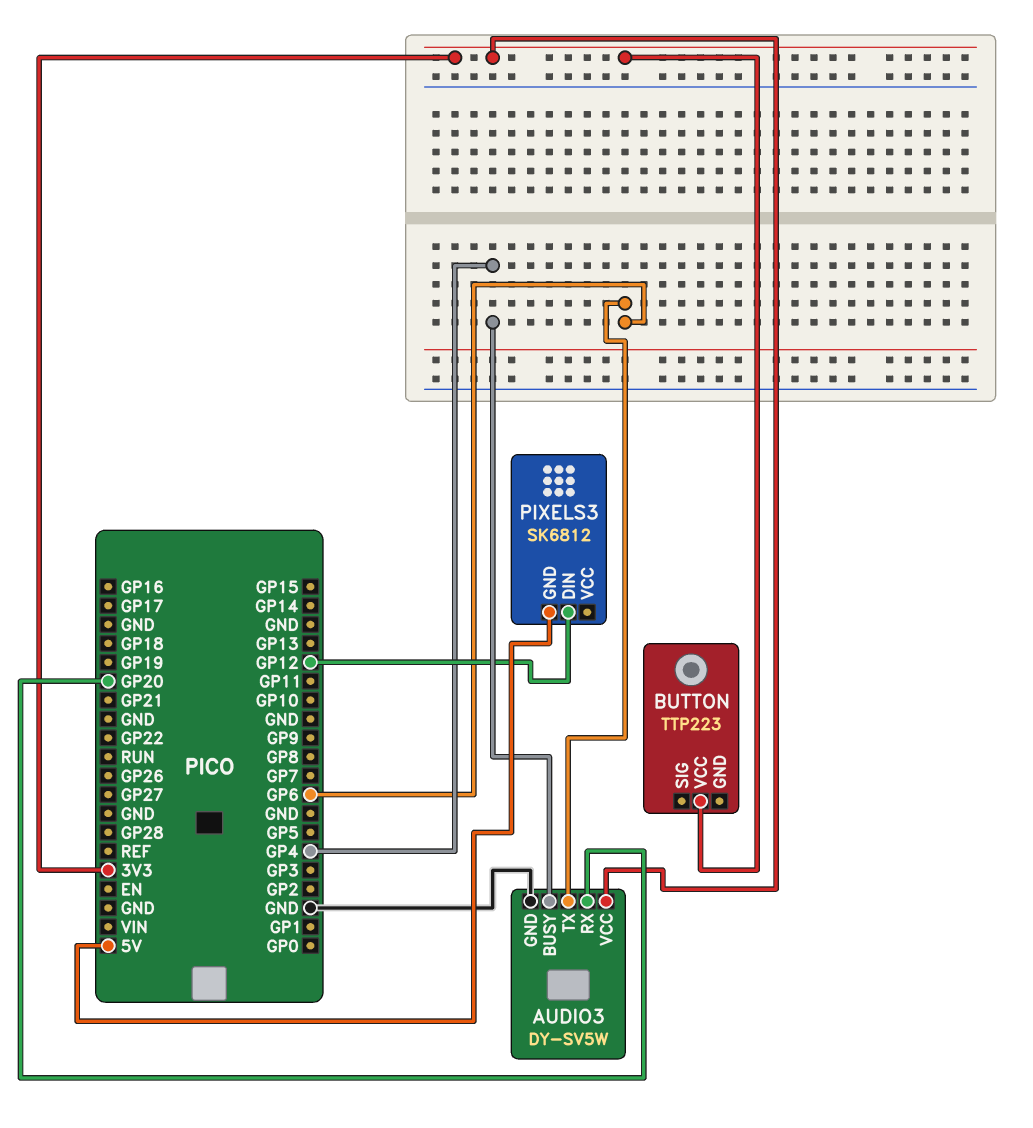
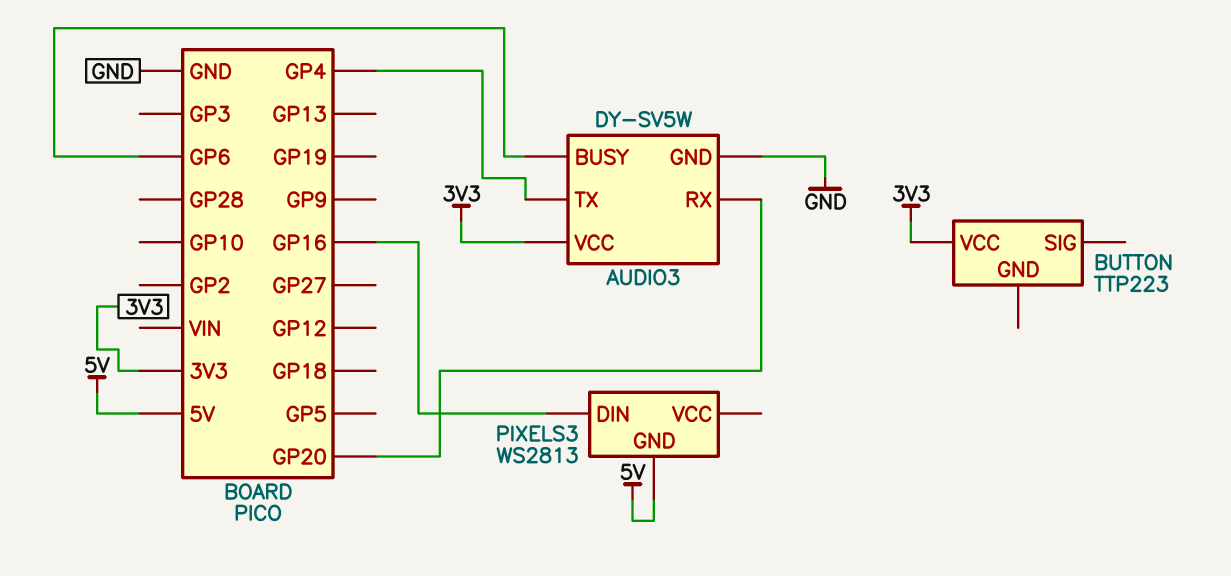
AUDIO3 pin BUSY: GP4 -> GP6
AUDIO3 pin TX: GP6 -> GP4
PIXELS3: SK6812 -> WS2813
PIXELS3 pin DIN: GP12 -> GP16

